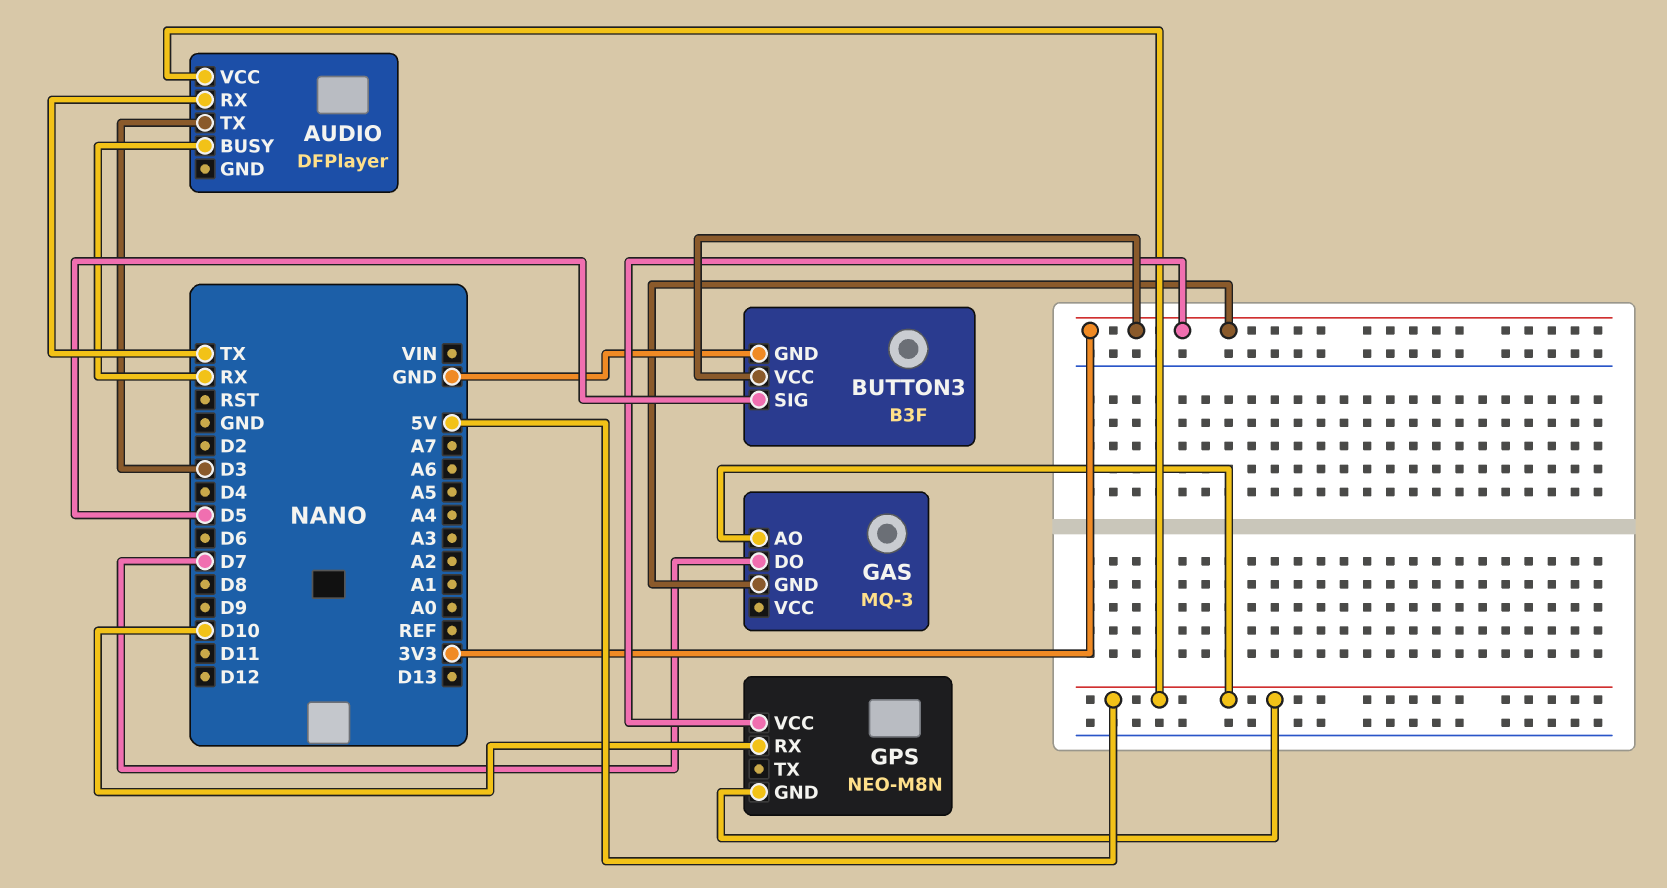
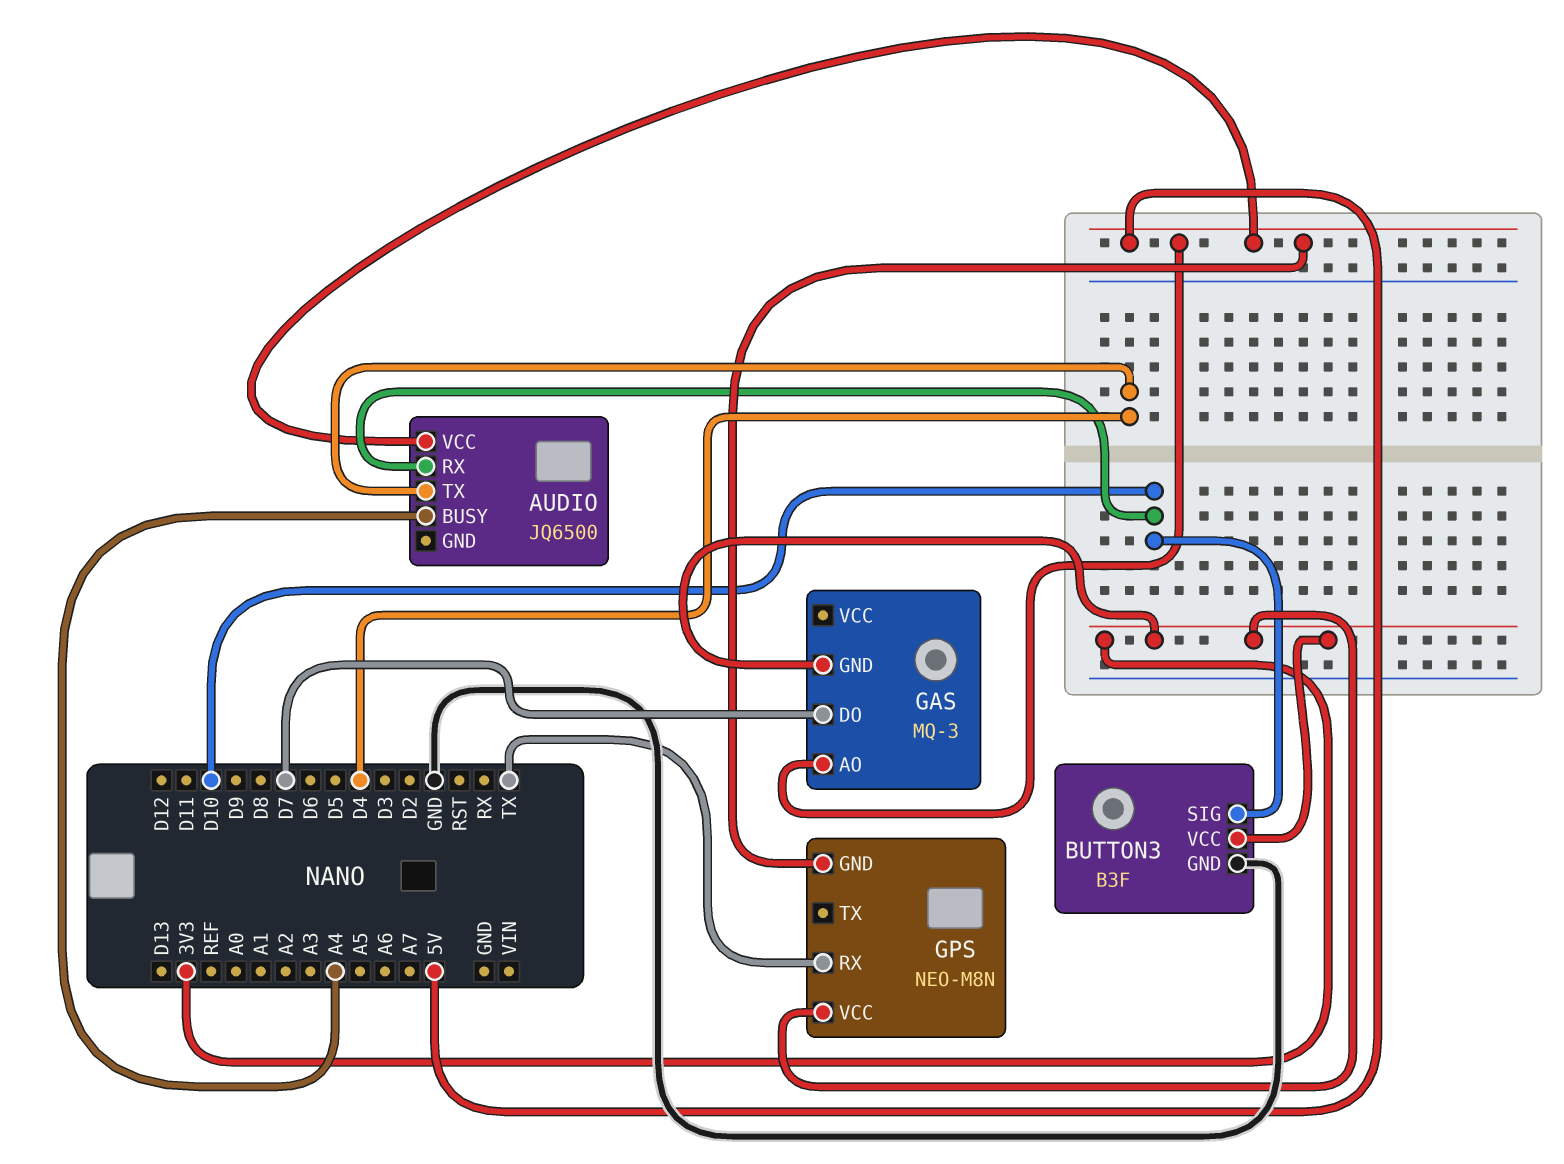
AUDIO: DFPlayer -> JQ6500
AUDIO pin BUSY: RX -> A4
AUDIO pin RX: TX -> D10
AUDIO pin TX: D3 -> D4
BUTTON3 pin SIG: D5 -> D10
GPS pin RX: D10 -> TX

